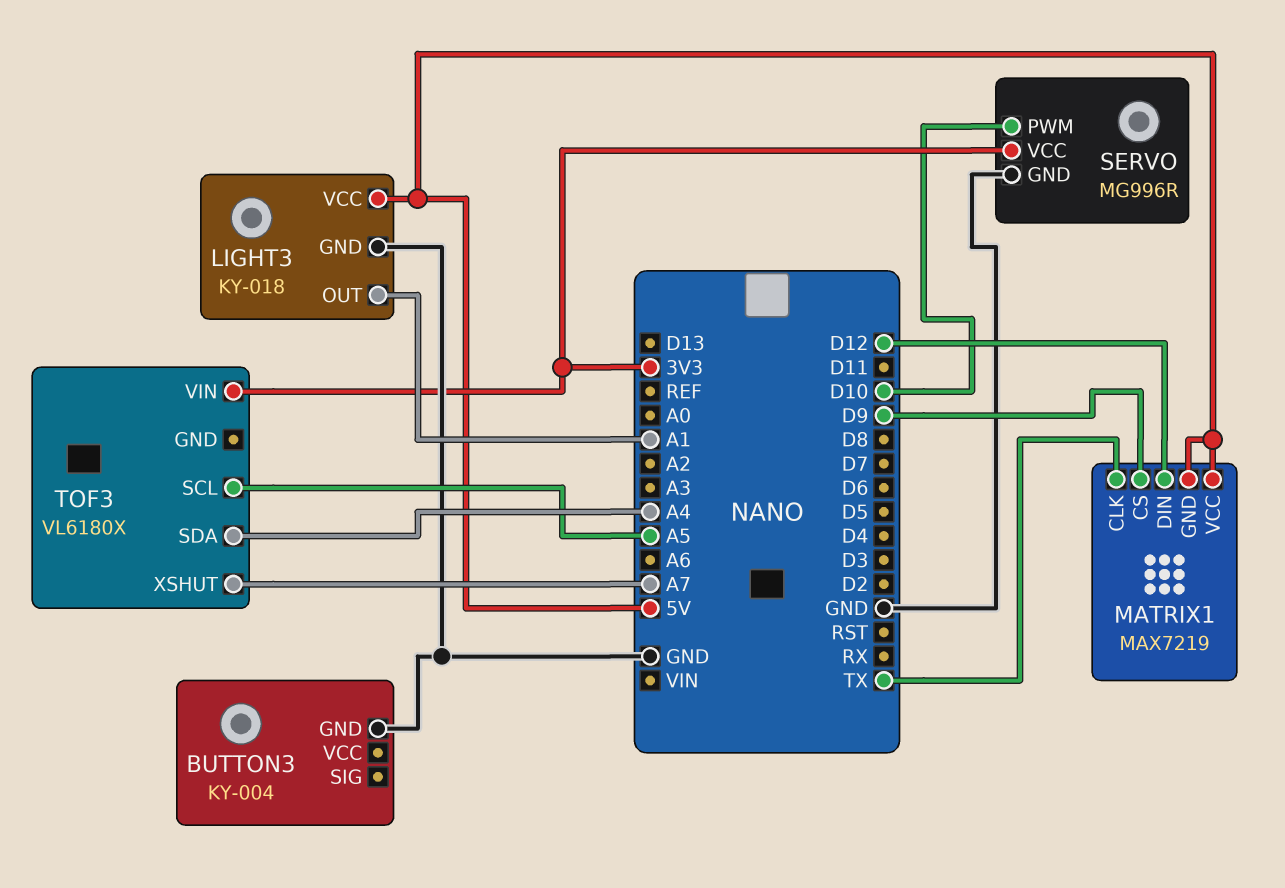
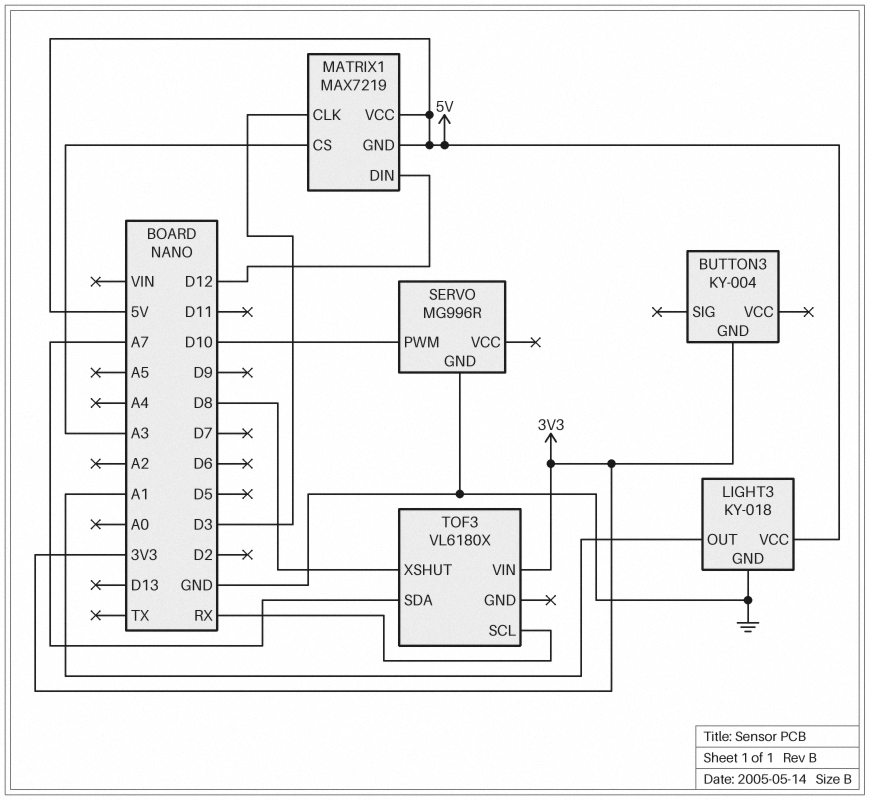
BUTTON3 pin GND: GND -> 3V3
MATRIX1 pin CLK: TX -> D3
MATRIX1 pin CS: D9 -> A3
SERVO pin VCC: 3V3 -> none
TOF3 pin SCL: A5 -> RX
TOF3 pin SDA: A4 -> A7
TOF3 pin XSHUT: A7 -> D8

